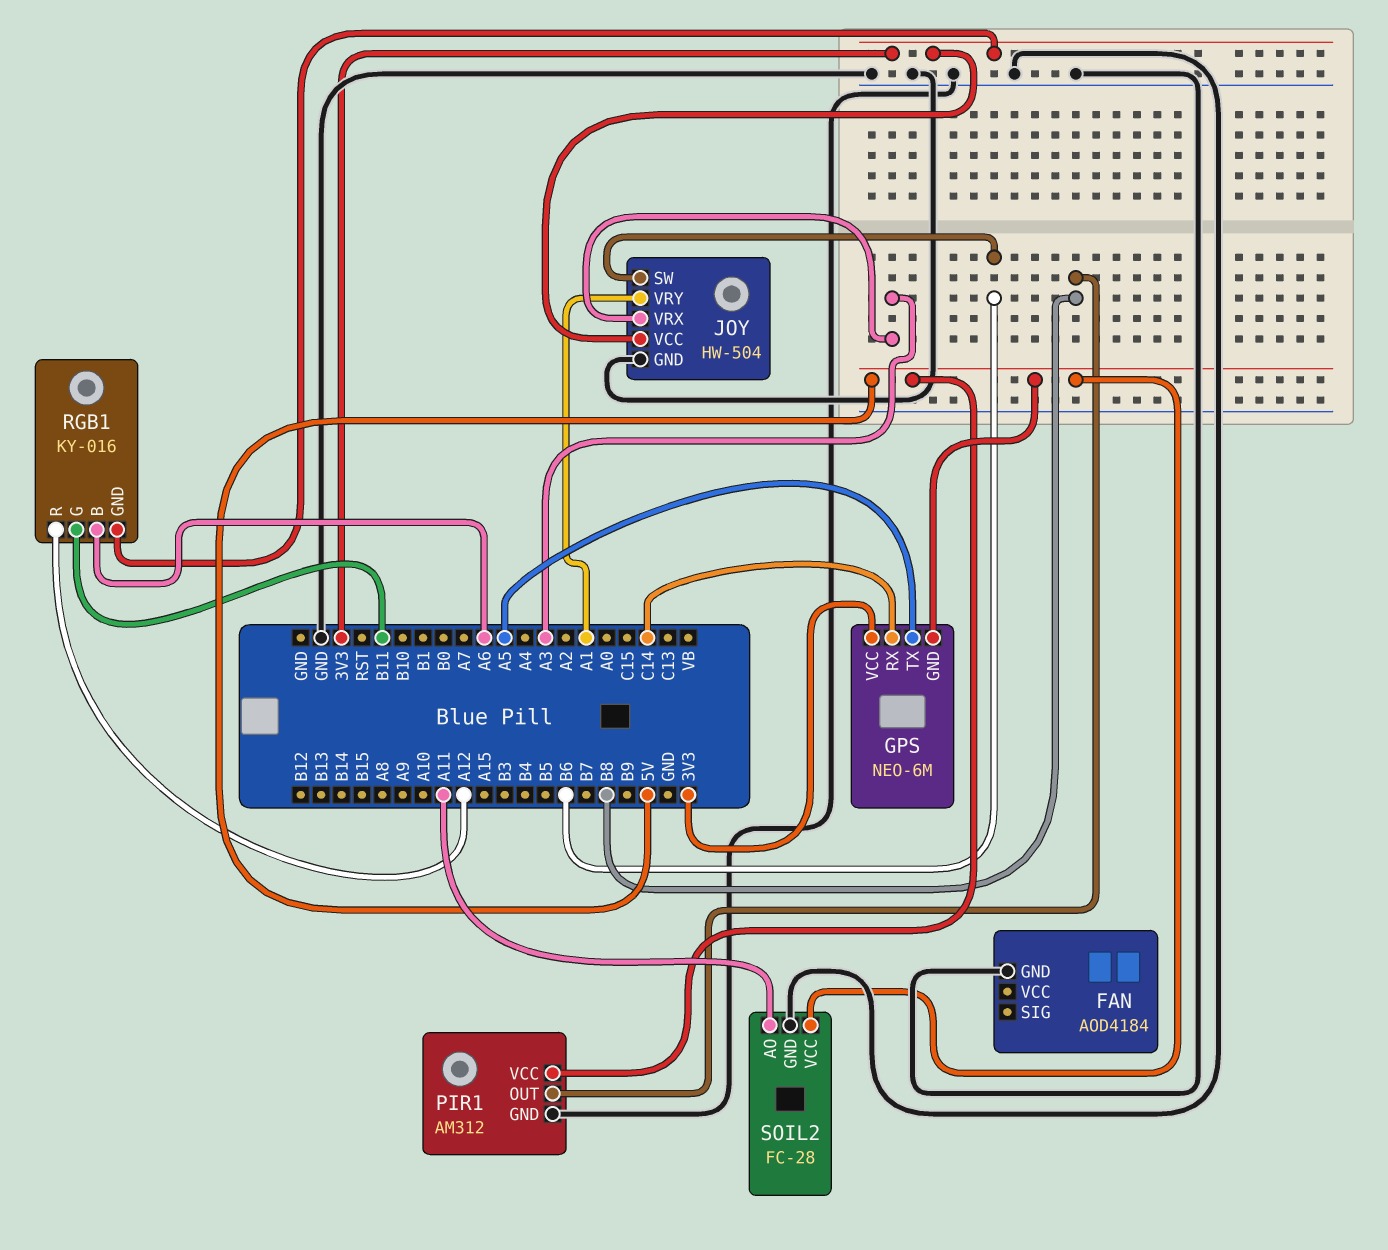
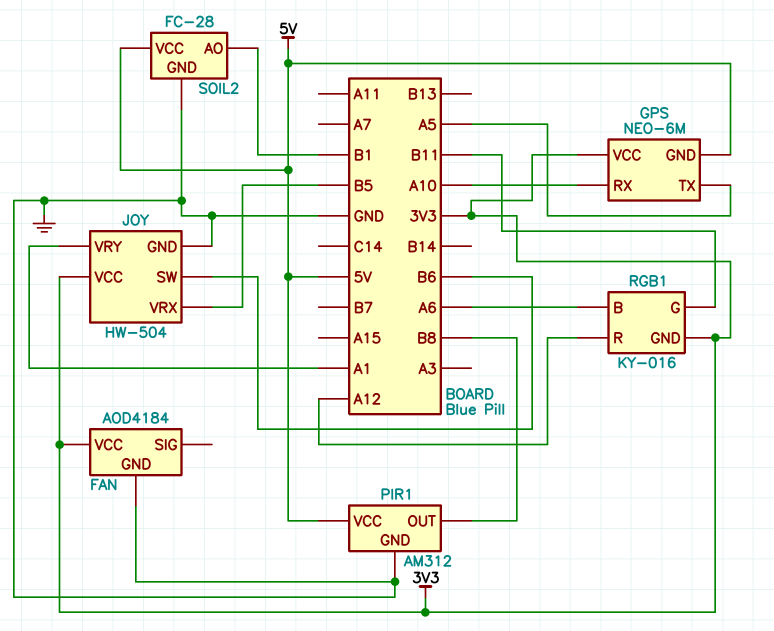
FAN pin VCC: none -> 3V3
GPS pin RX: C14 -> A10
JOY pin VRX: A3 -> B5
SOIL2 pin AO: A11 -> B1

